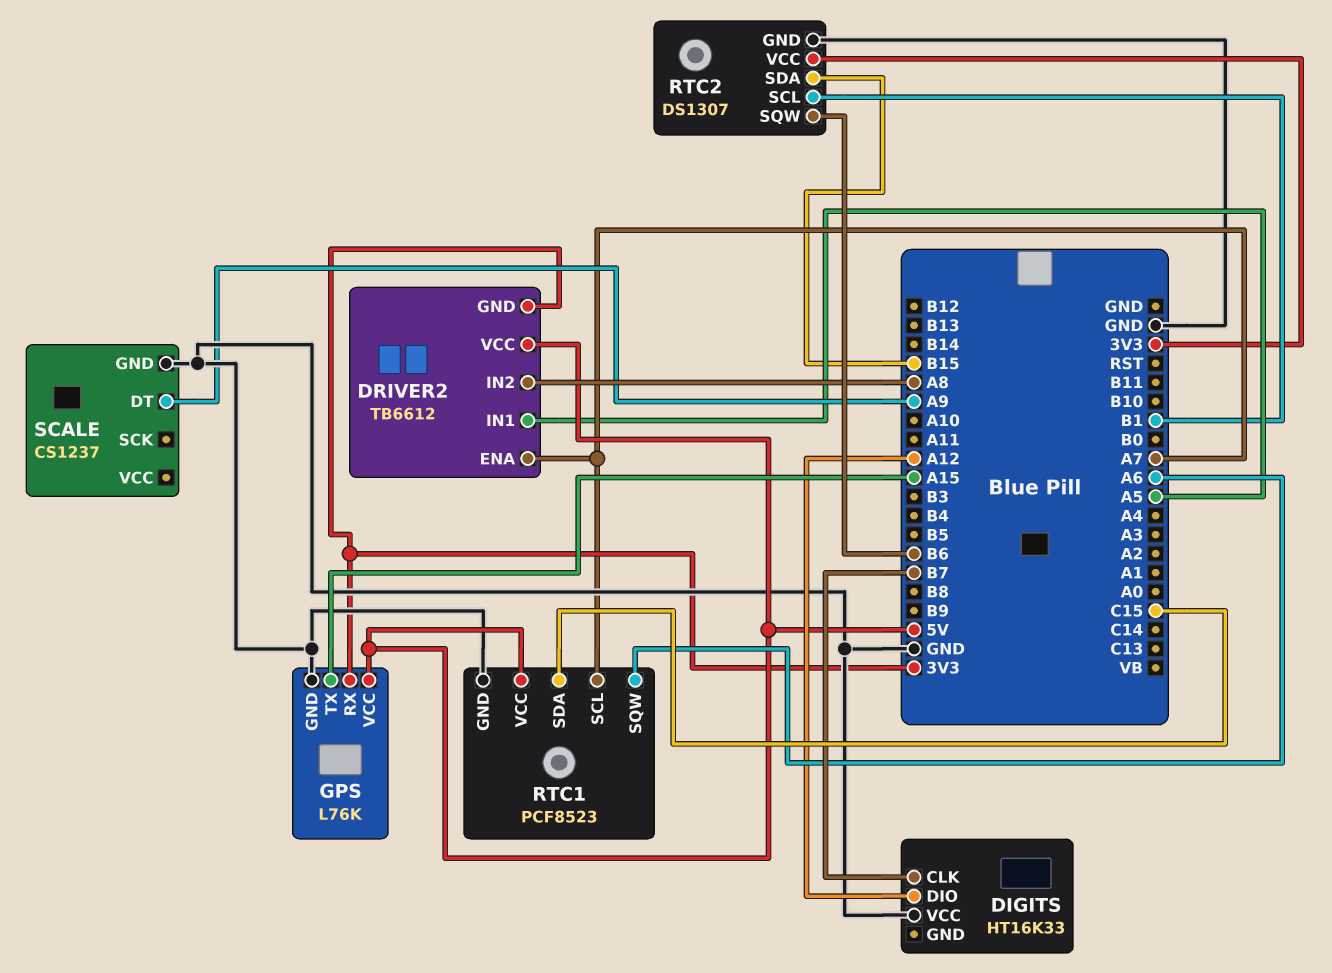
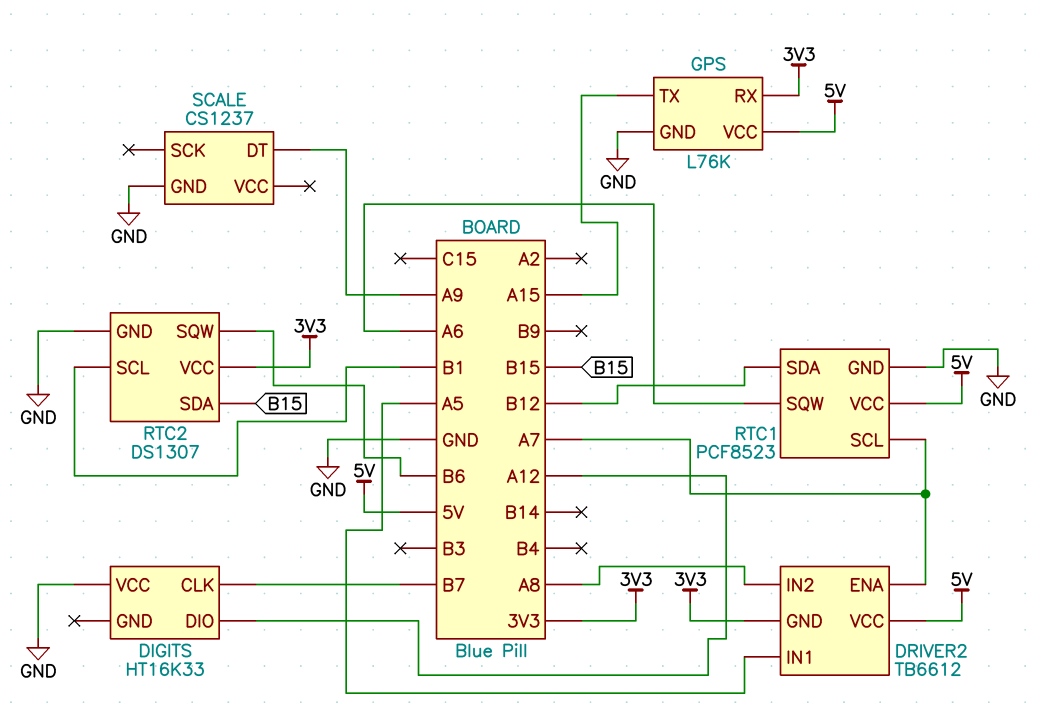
RTC1 pin SDA: C15 -> B12

